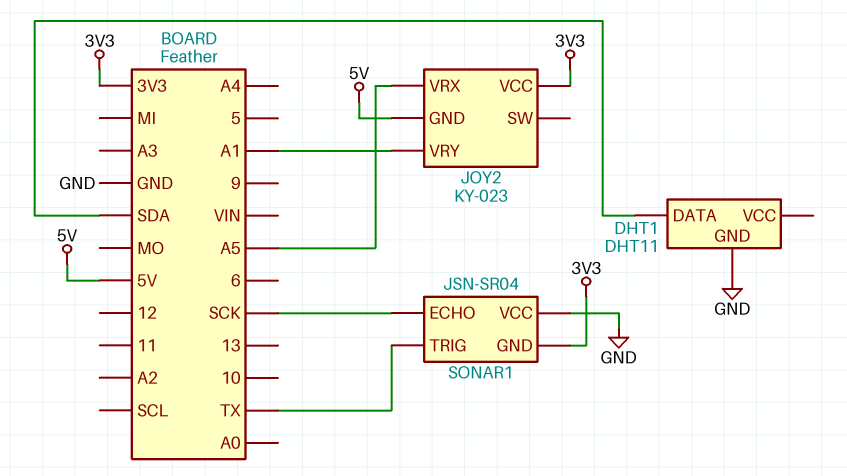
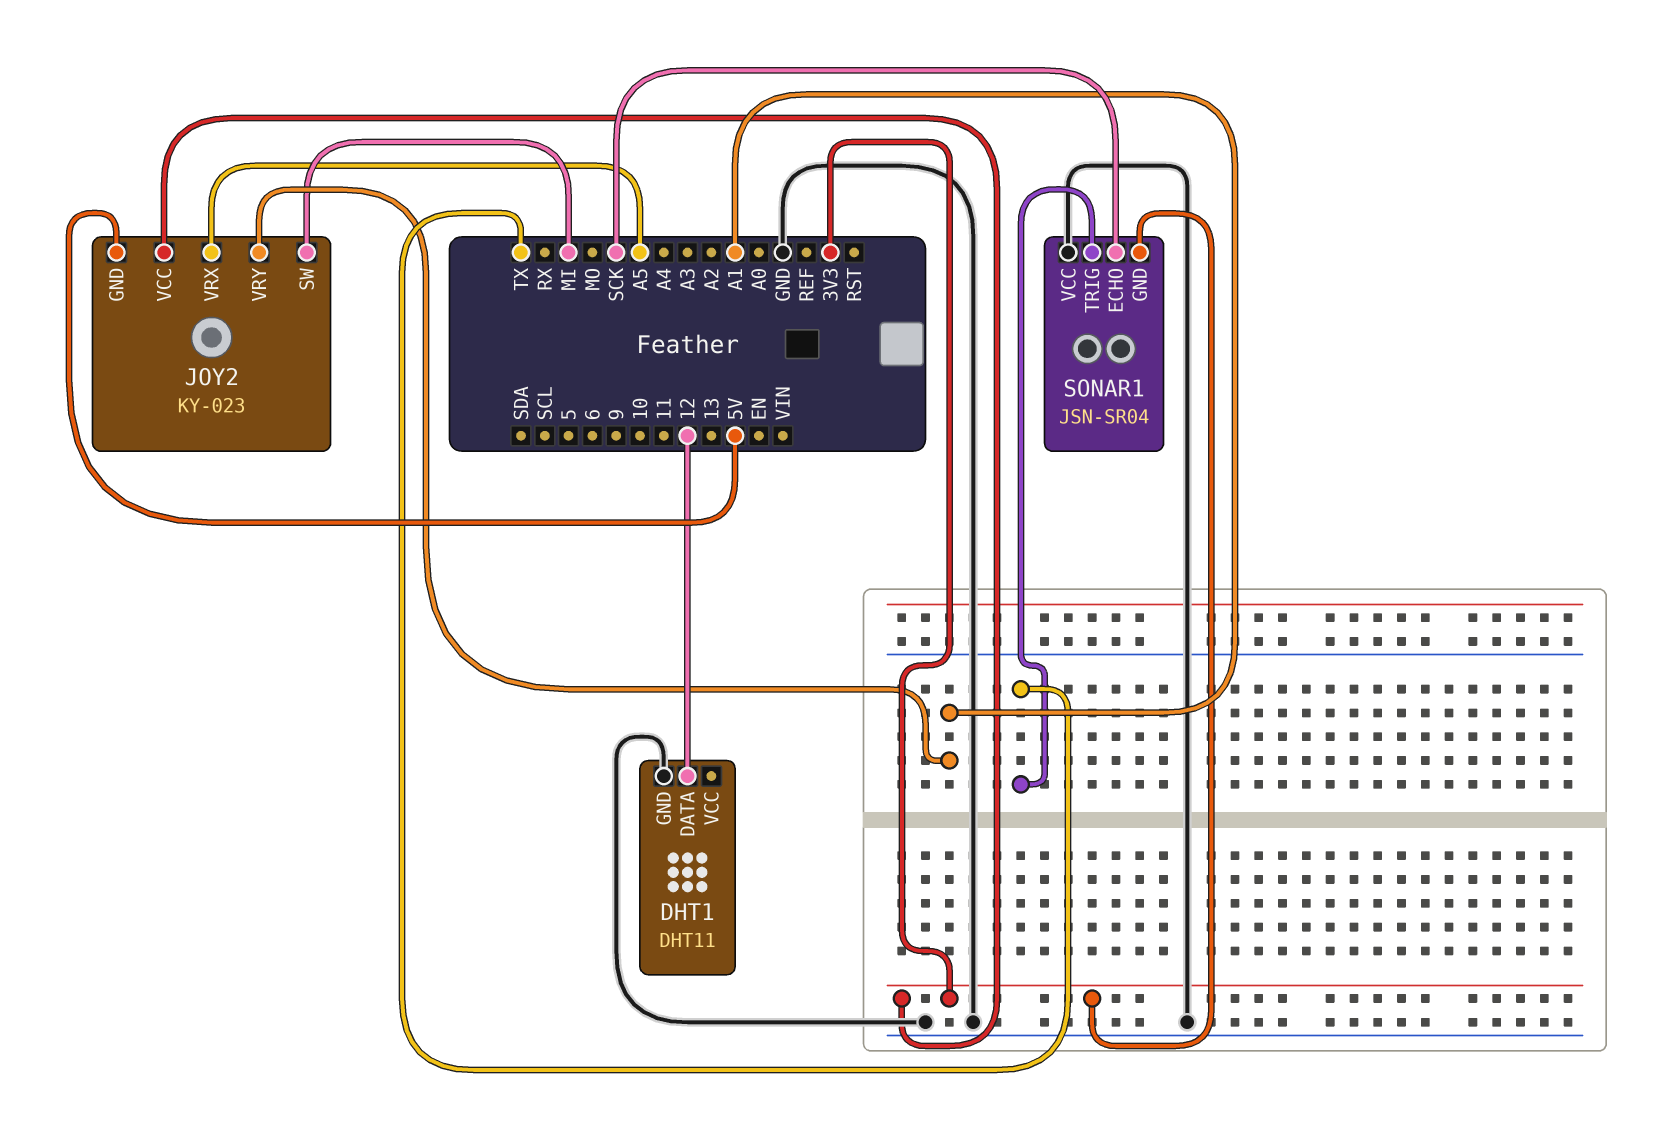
DHT1 pin DATA: SDA -> 12
JOY2 pin SW: none -> MI

